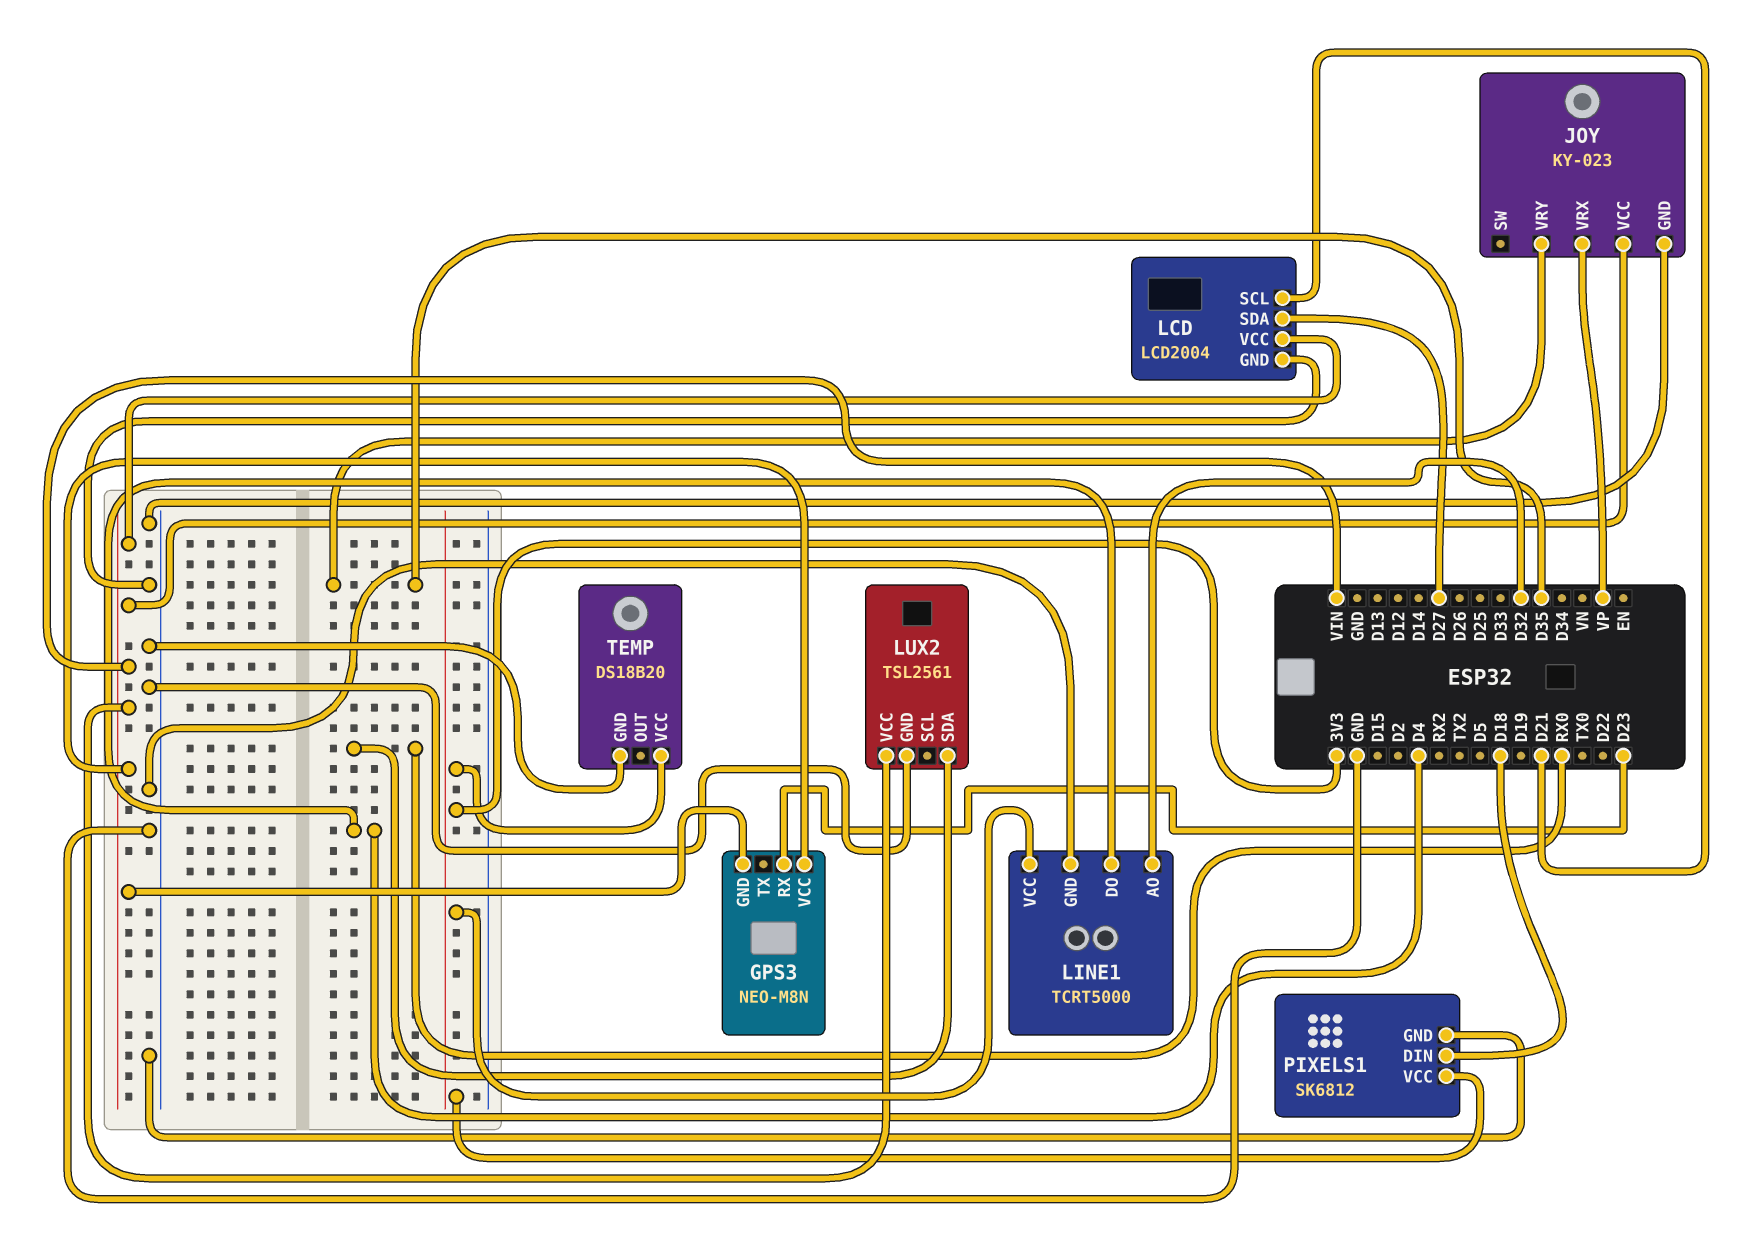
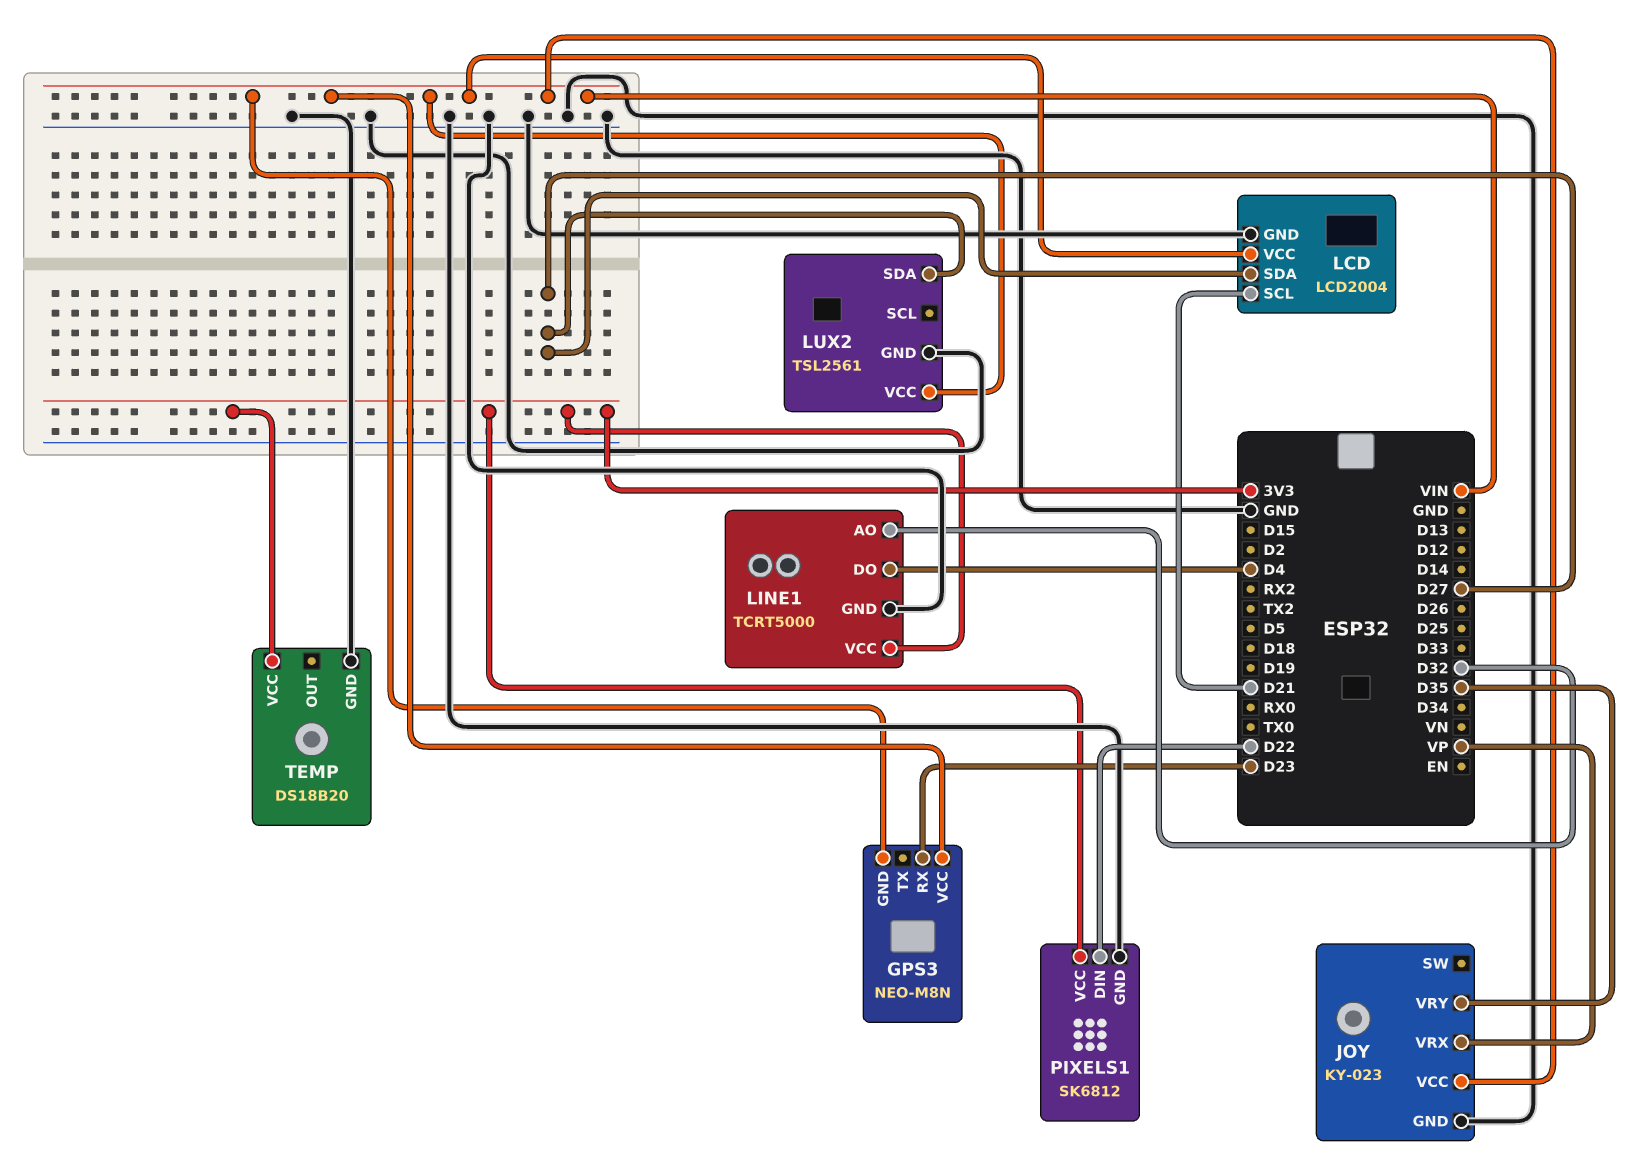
LUX2 pin SDA: RX0 -> D27
PIXELS1 pin DIN: D18 -> D22

